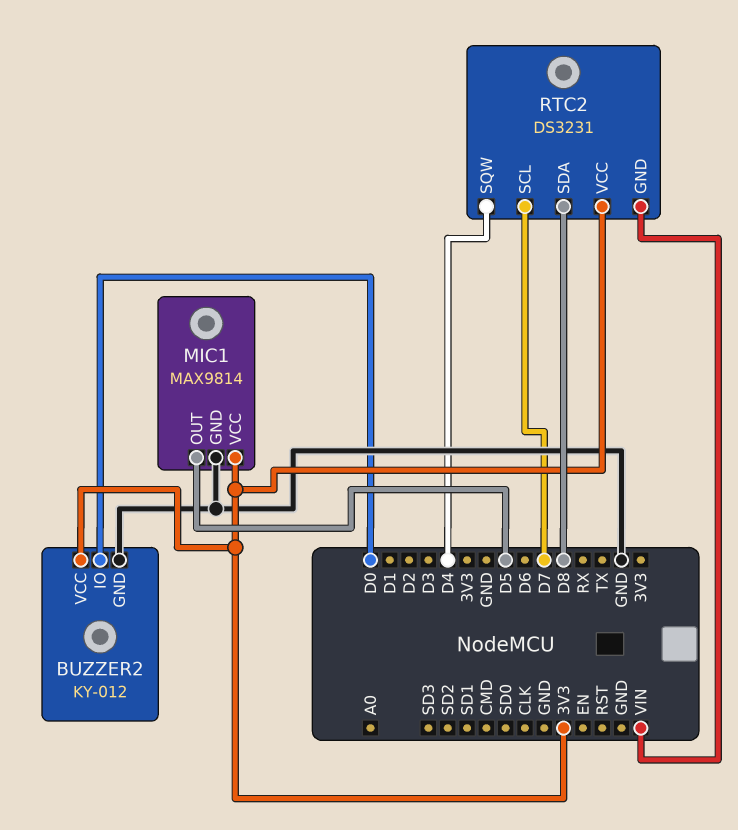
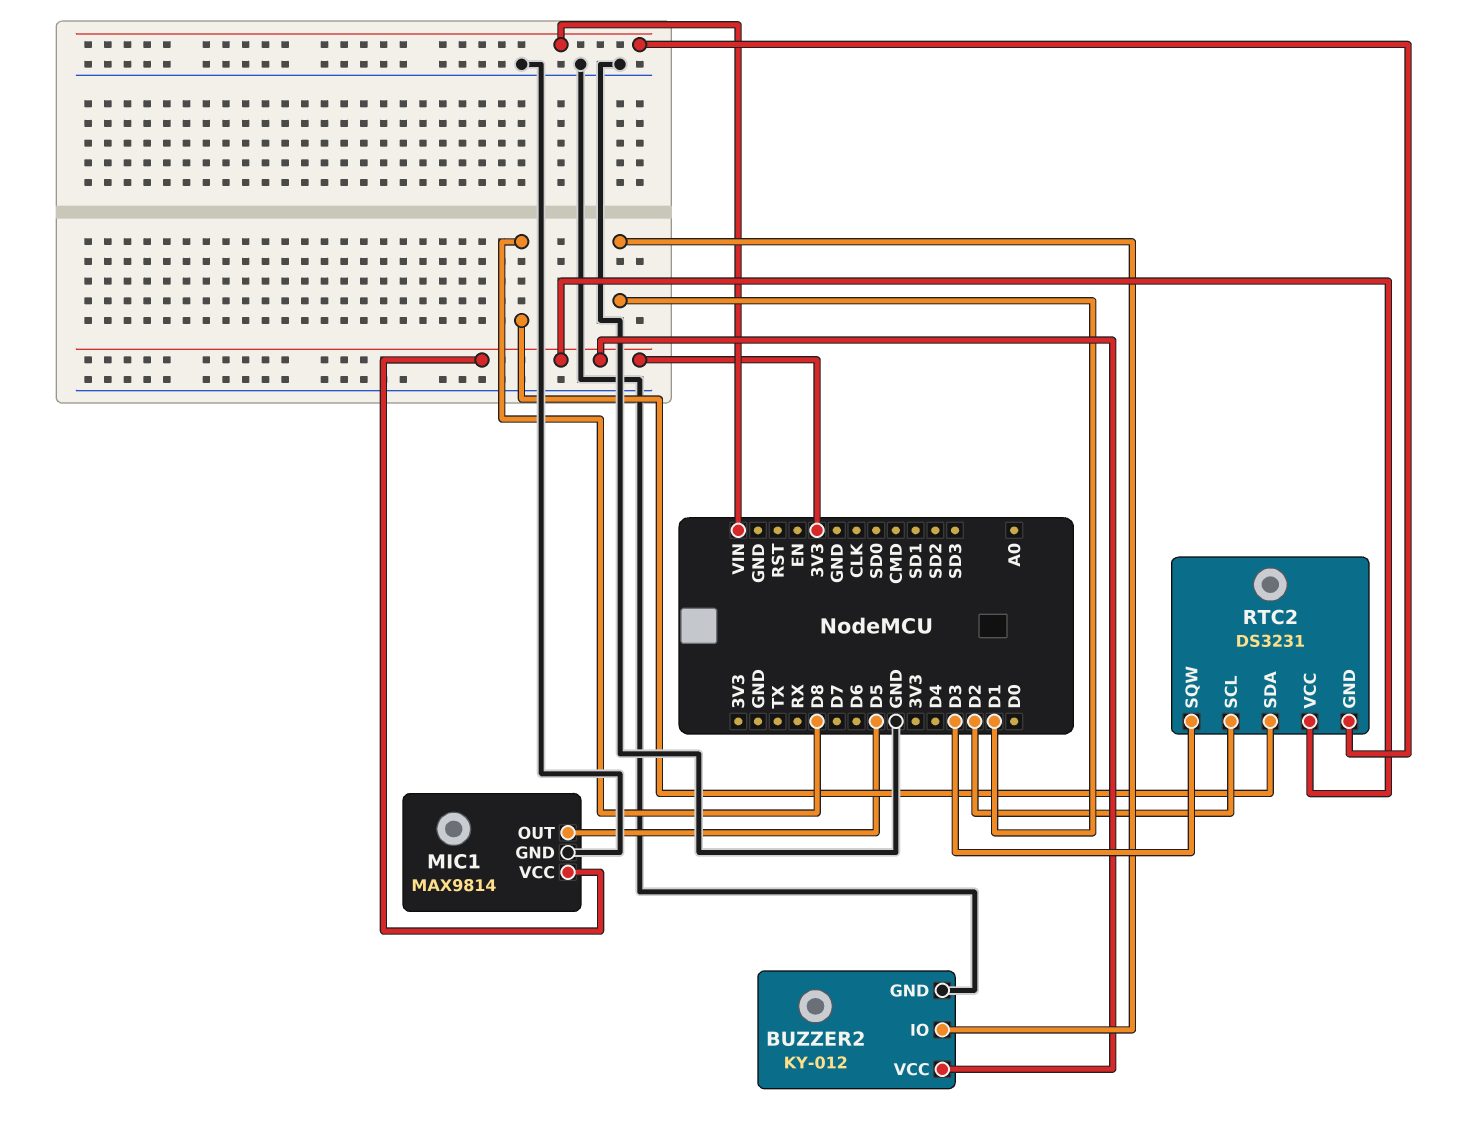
BUZZER2 pin IO: D0 -> D1
RTC2 pin SCL: D7 -> D2
RTC2 pin SQW: D4 -> D3

